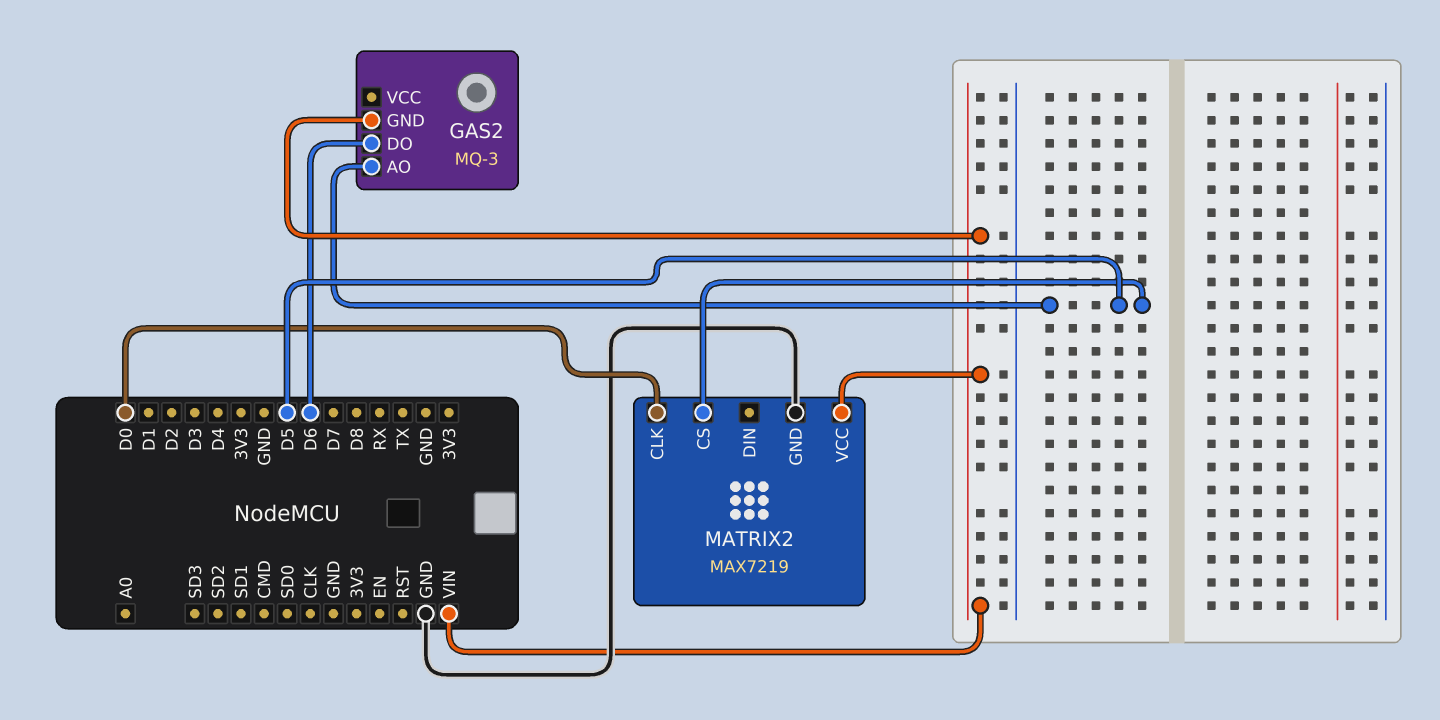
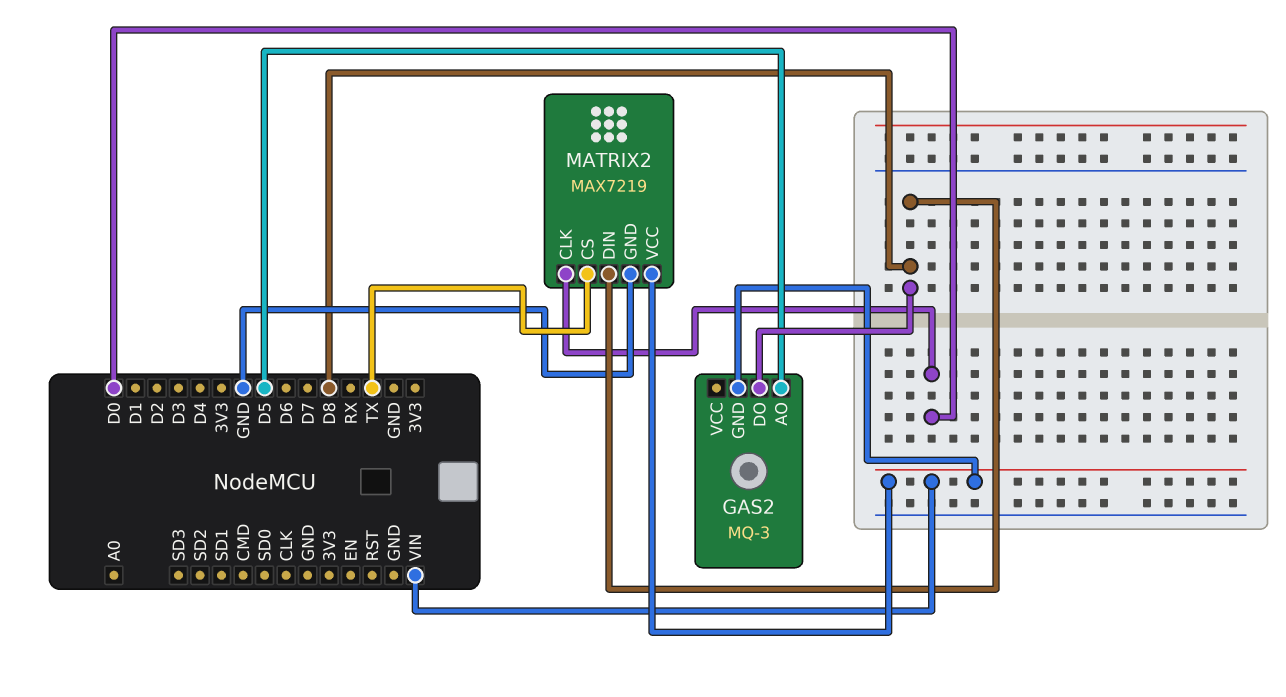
GAS2 pin DO: D6 -> D8
MATRIX2 pin CS: D5 -> TX
MATRIX2 pin DIN: none -> D8

